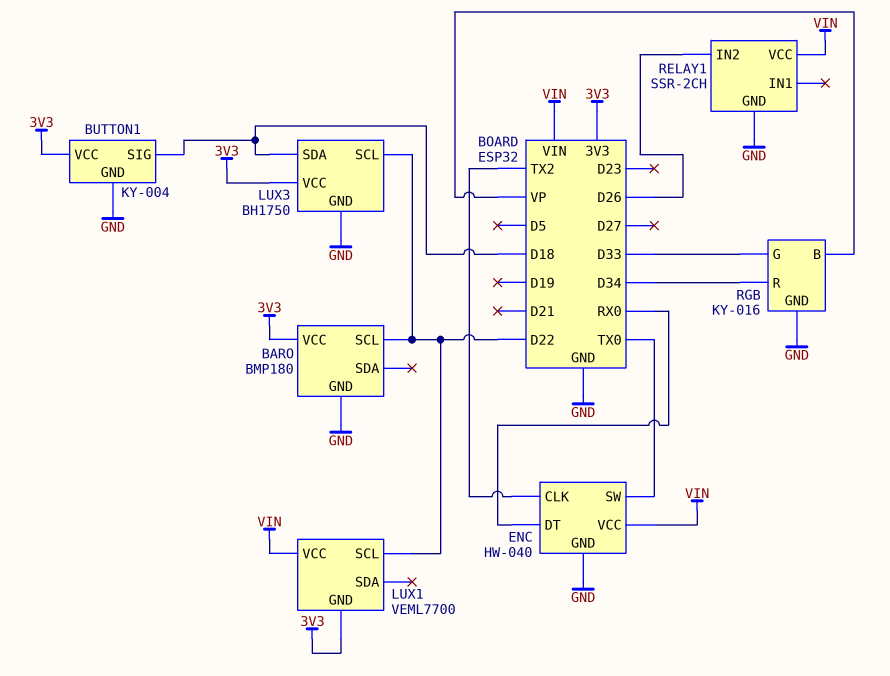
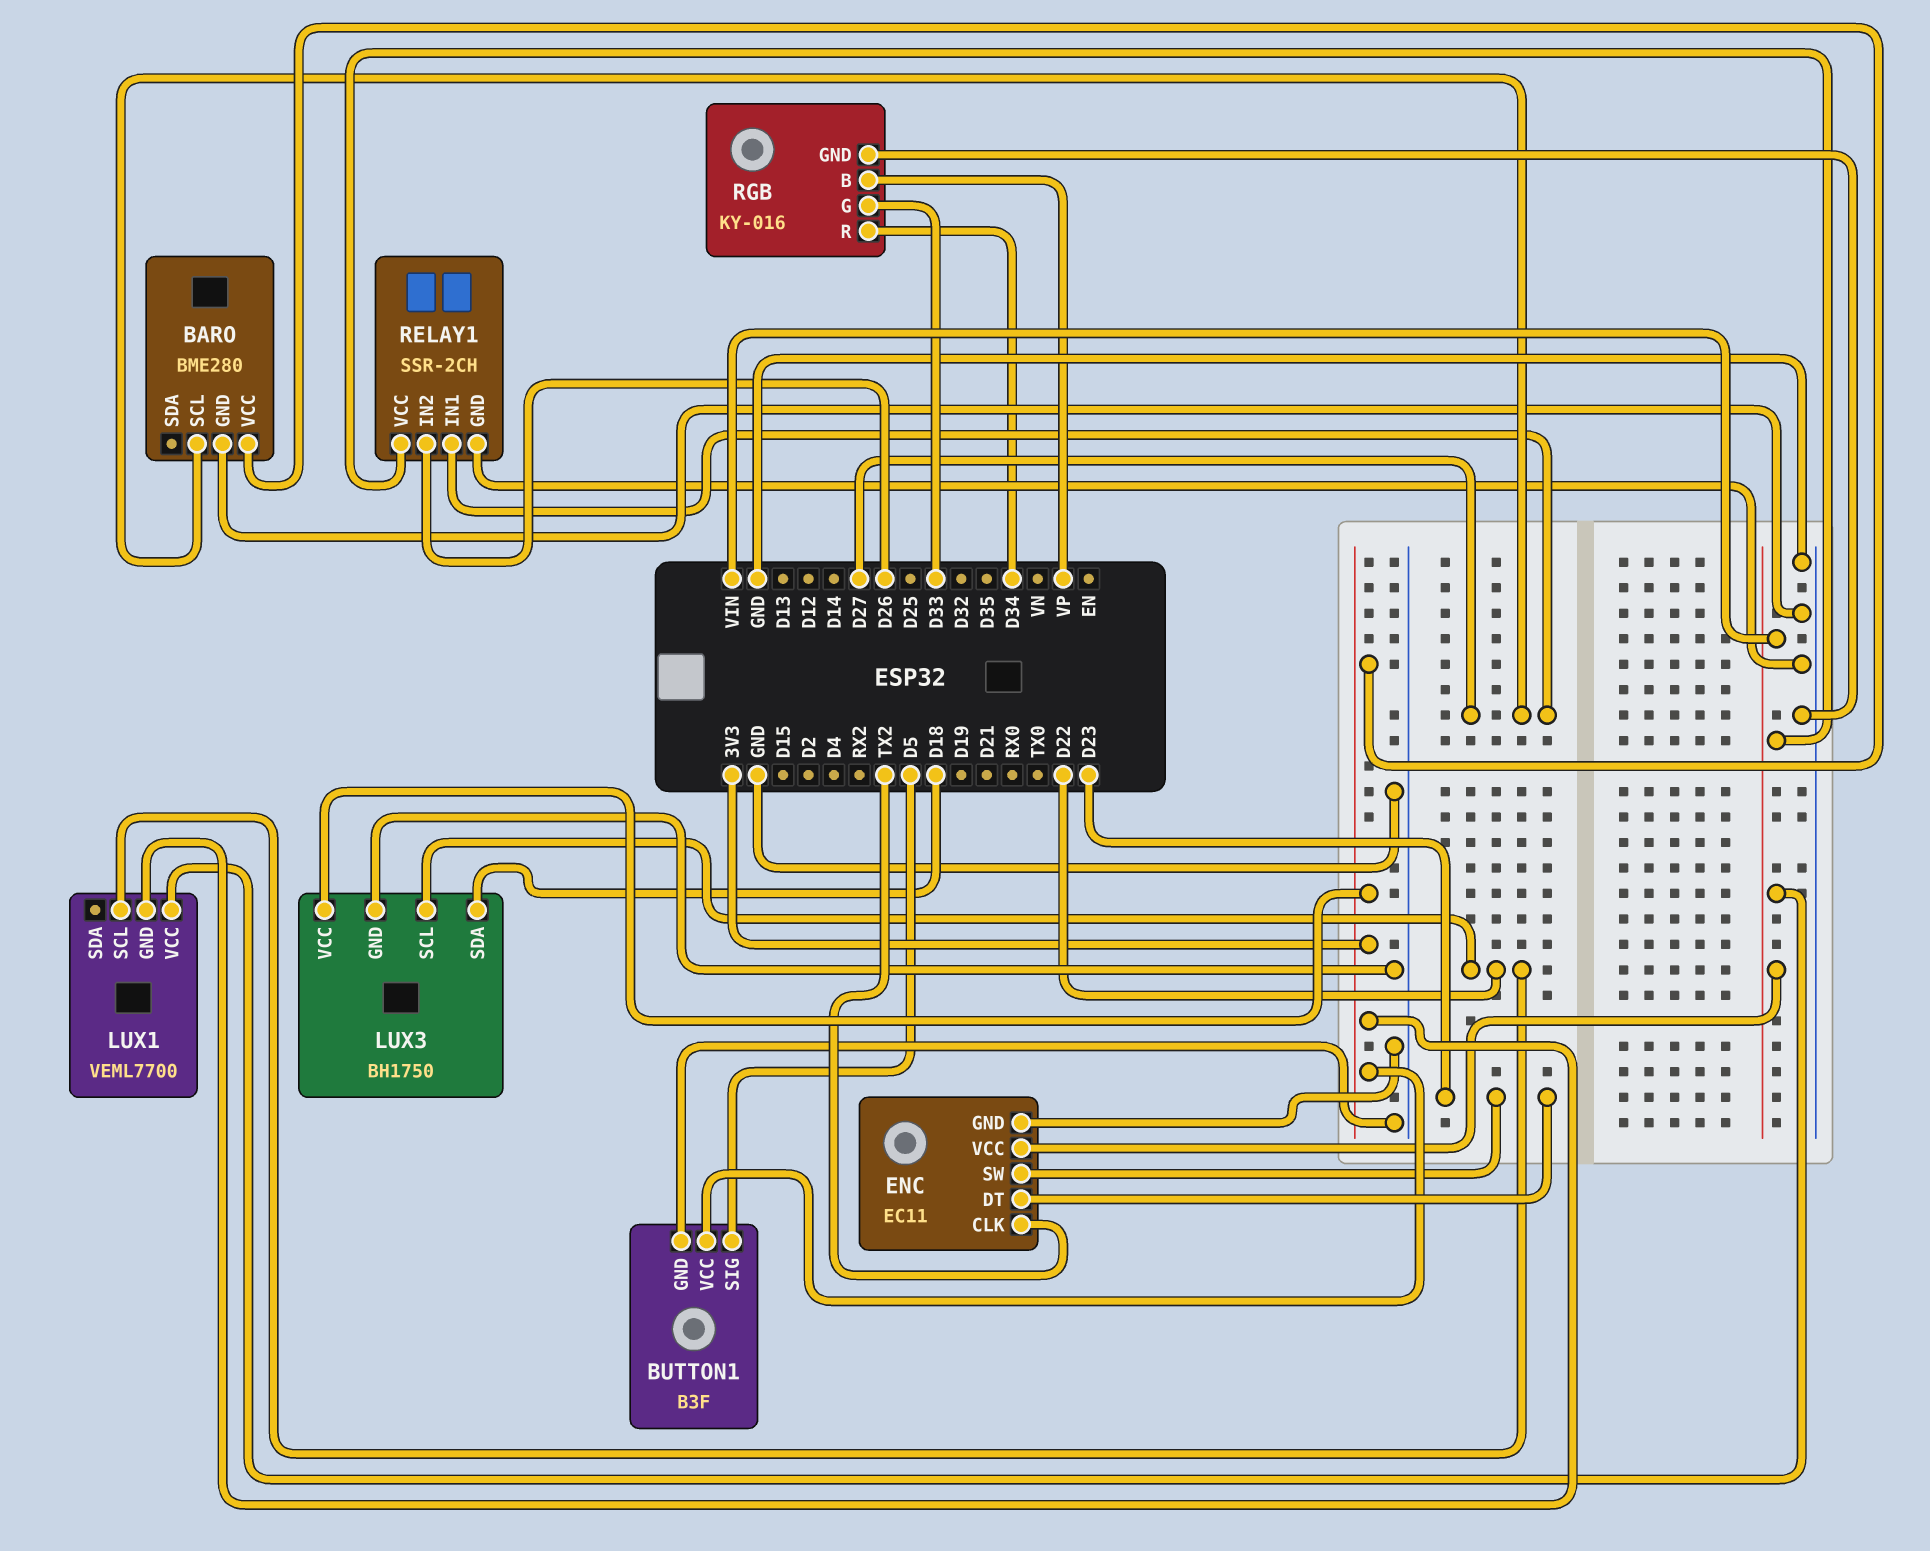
BARO: BMP180 -> BME280
BARO pin SCL: D22 -> D27
BUTTON1: KY-004 -> B3F
BUTTON1 pin SIG: D18 -> D5
ENC: HW-040 -> EC11
ENC pin DT: RX0 -> D23
ENC pin SW: TX0 -> D23
RELAY1 pin IN1: none -> D27

